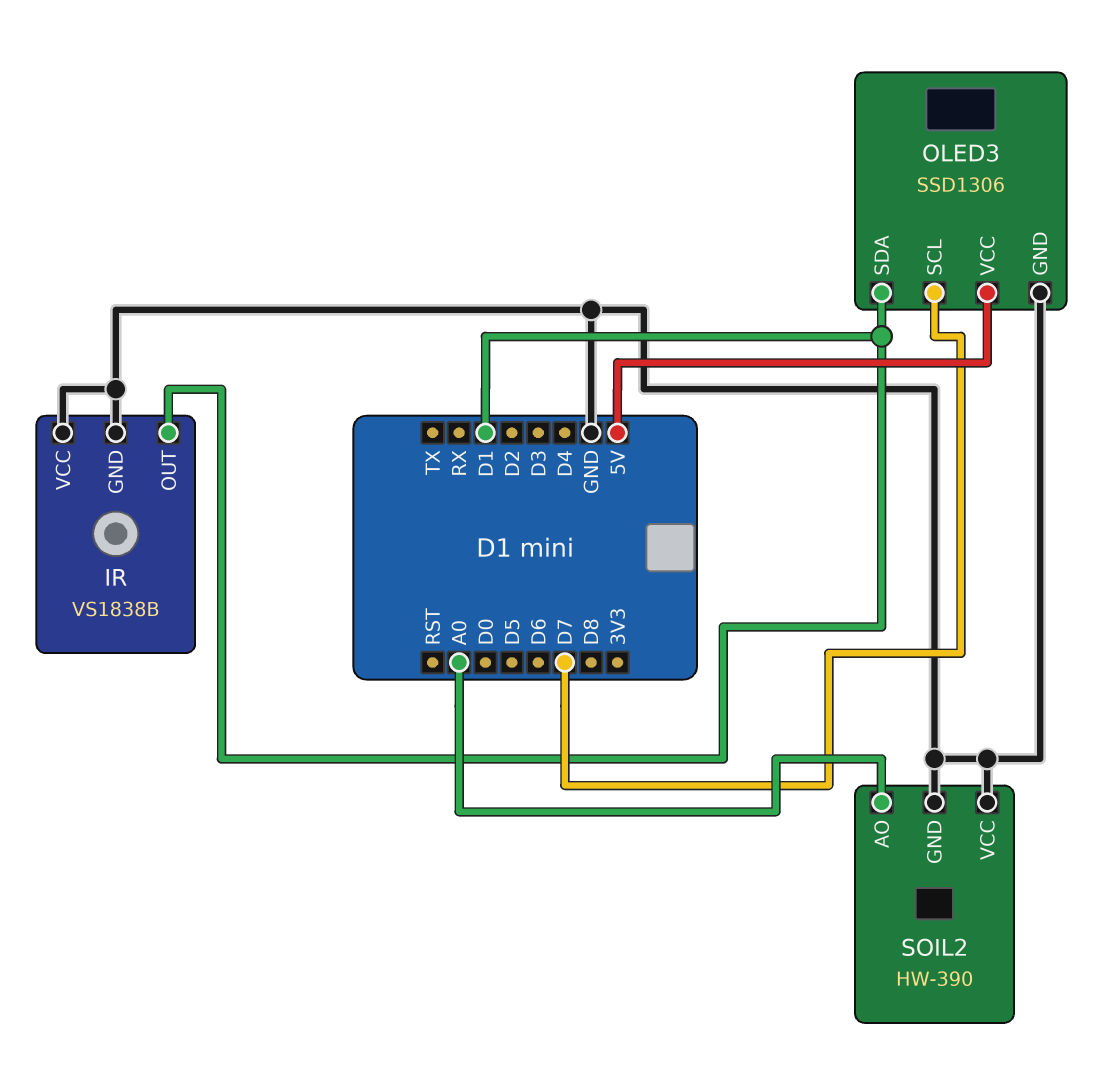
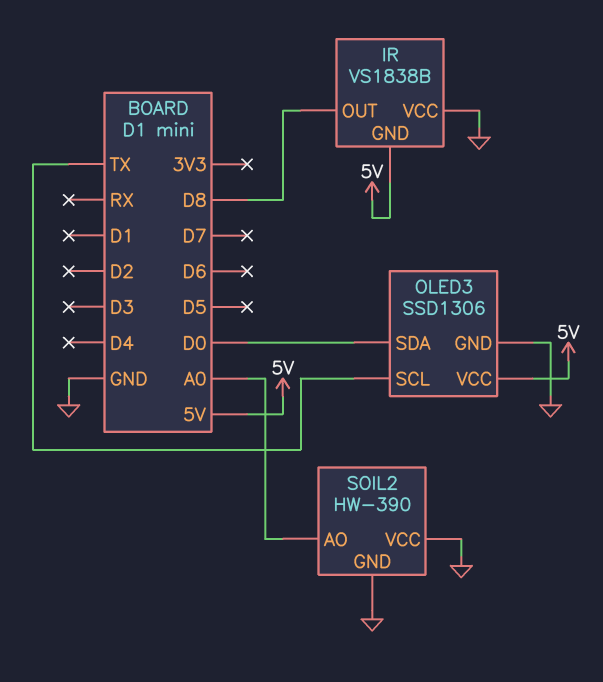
IR pin GND: GND -> 5V
IR pin OUT: D1 -> D8
OLED3 pin SCL: D7 -> TX
OLED3 pin SDA: D1 -> D0

